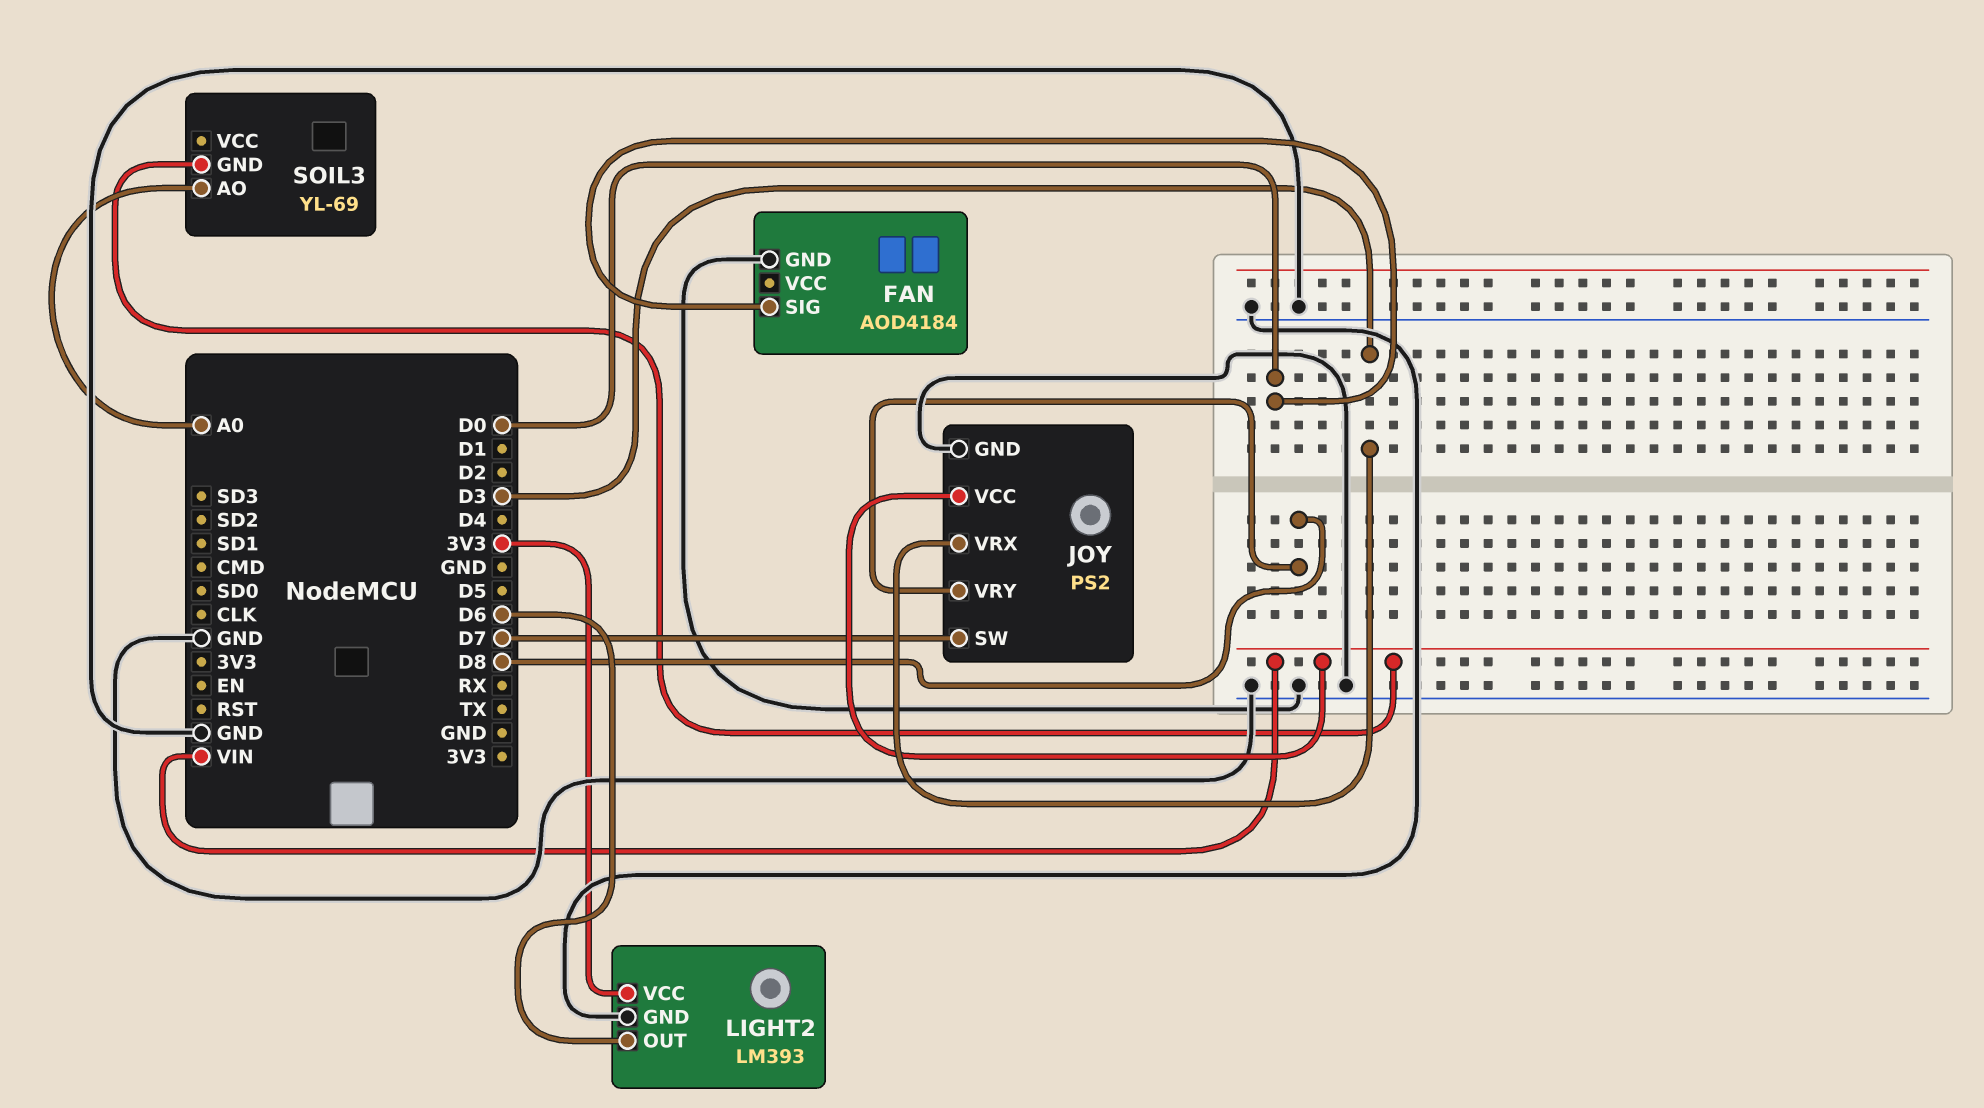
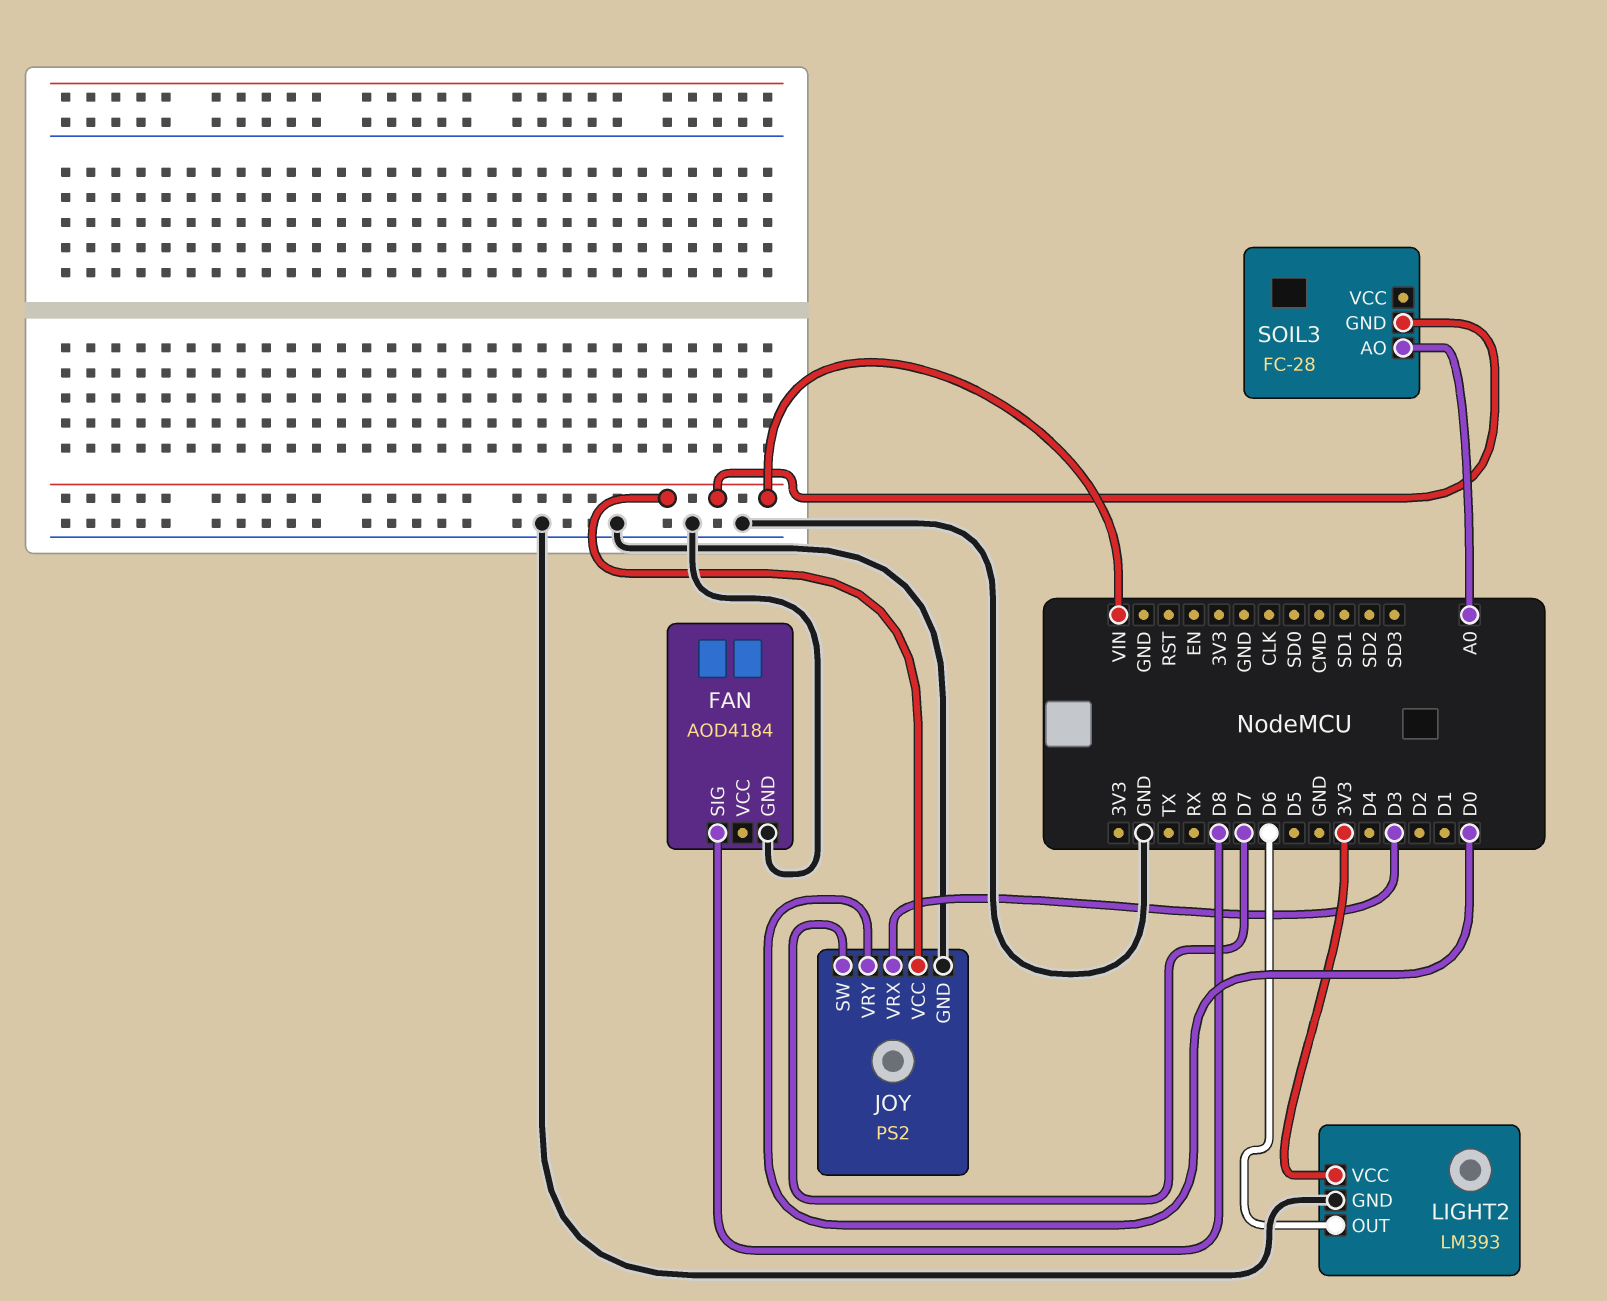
FAN pin SIG: D0 -> D8
JOY pin VRY: D8 -> D0
SOIL3: YL-69 -> FC-28

